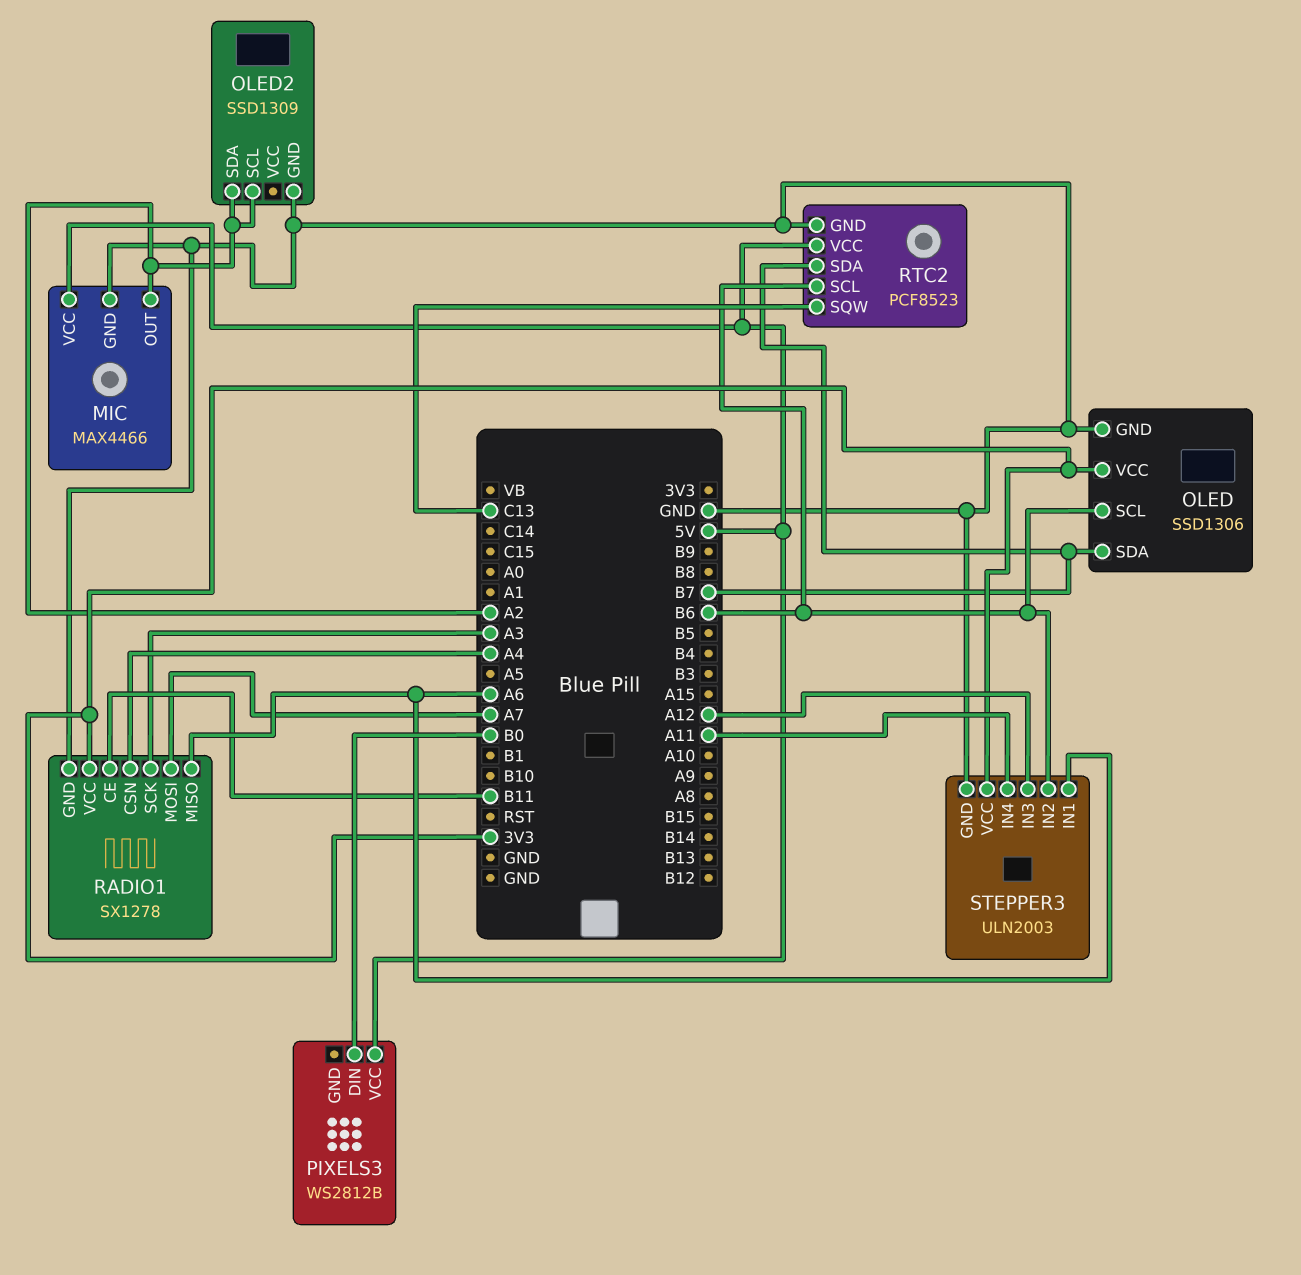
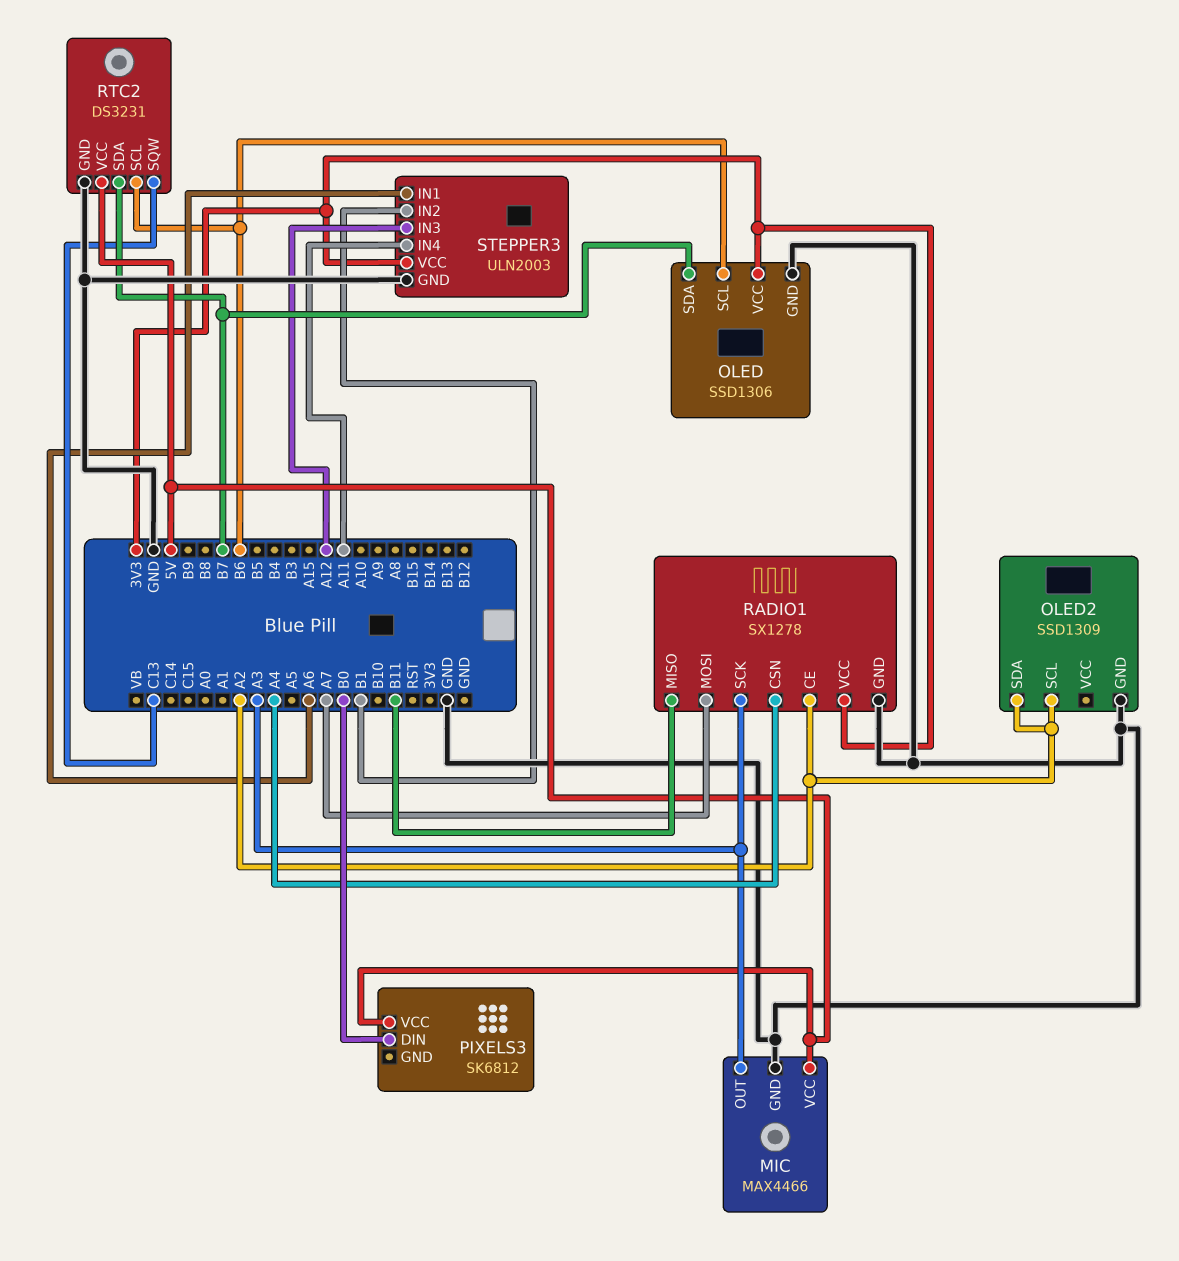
MIC pin OUT: A2 -> A3
PIXELS3: WS2812B -> SK6812
RADIO1 pin CE: B11 -> A2
RADIO1 pin MISO: A6 -> B11
RTC2: PCF8523 -> DS3231
STEPPER3 pin IN2: B6 -> B1

